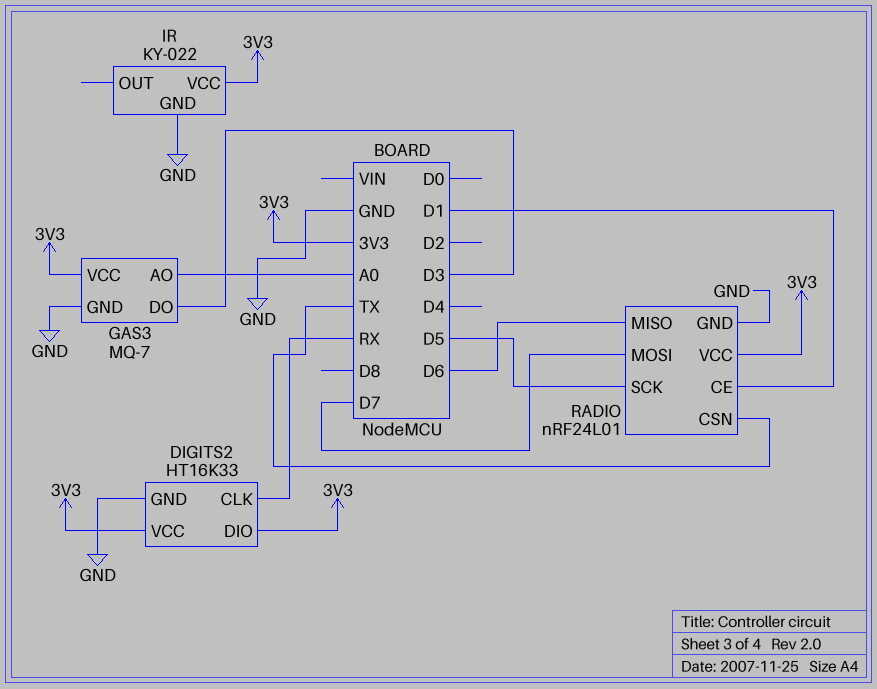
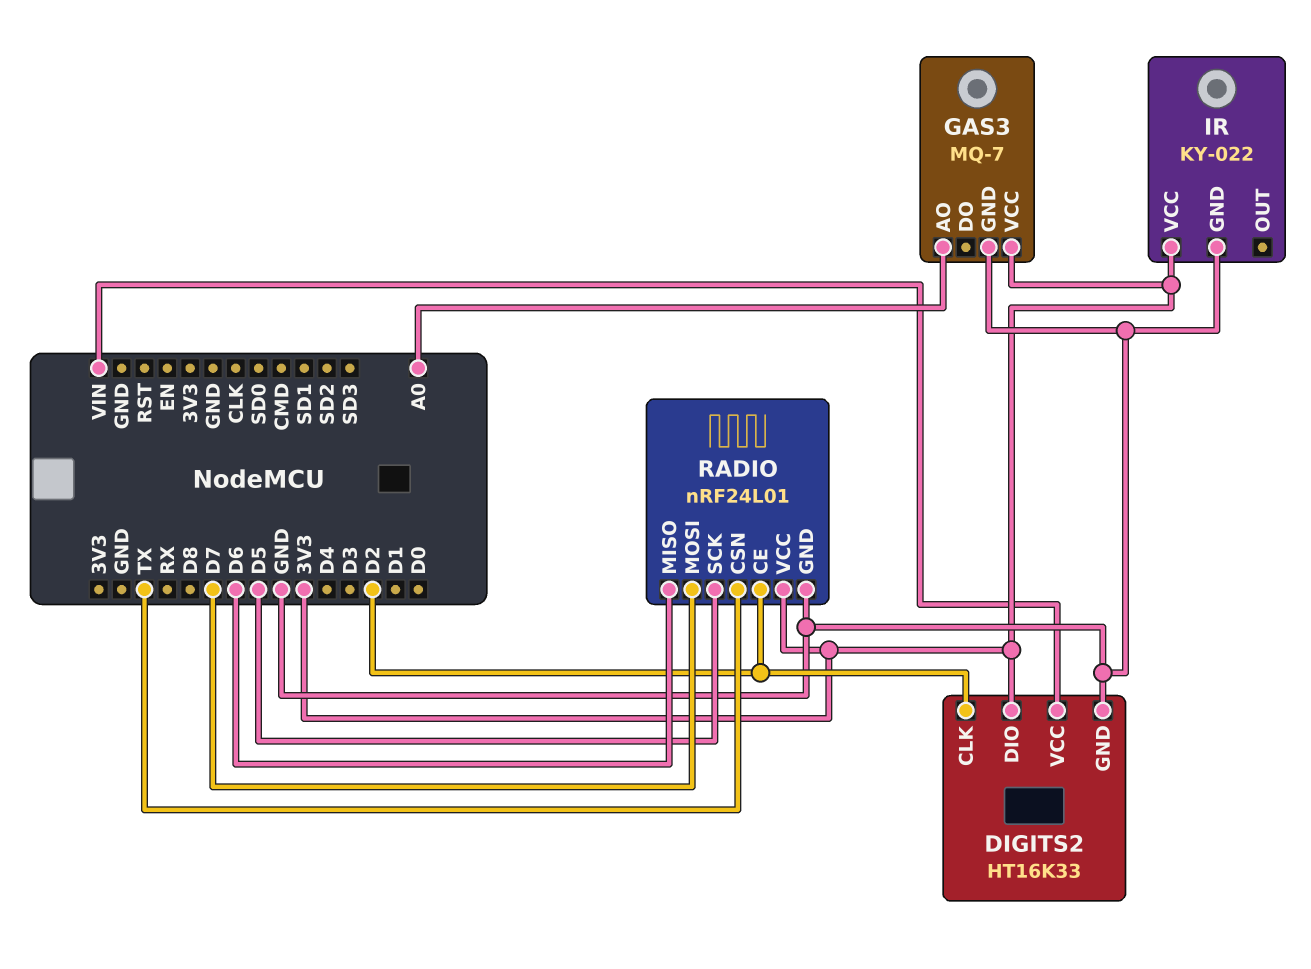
DIGITS2 pin CLK: RX -> D2
DIGITS2 pin VCC: 3V3 -> VIN
GAS3 pin DO: D3 -> none
RADIO pin CE: D1 -> D2

